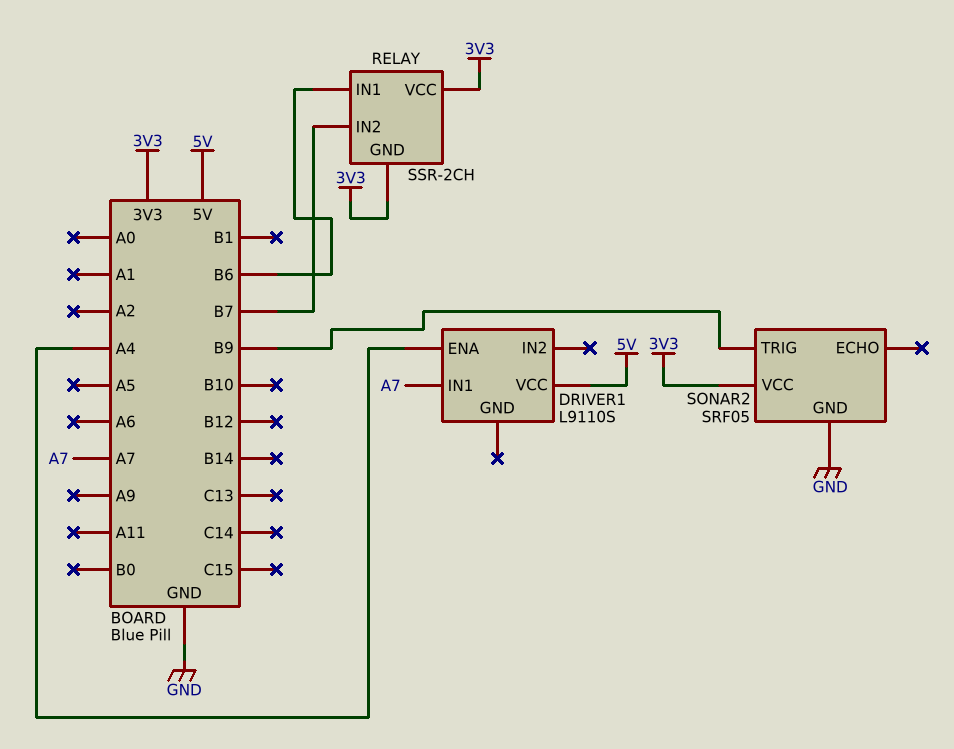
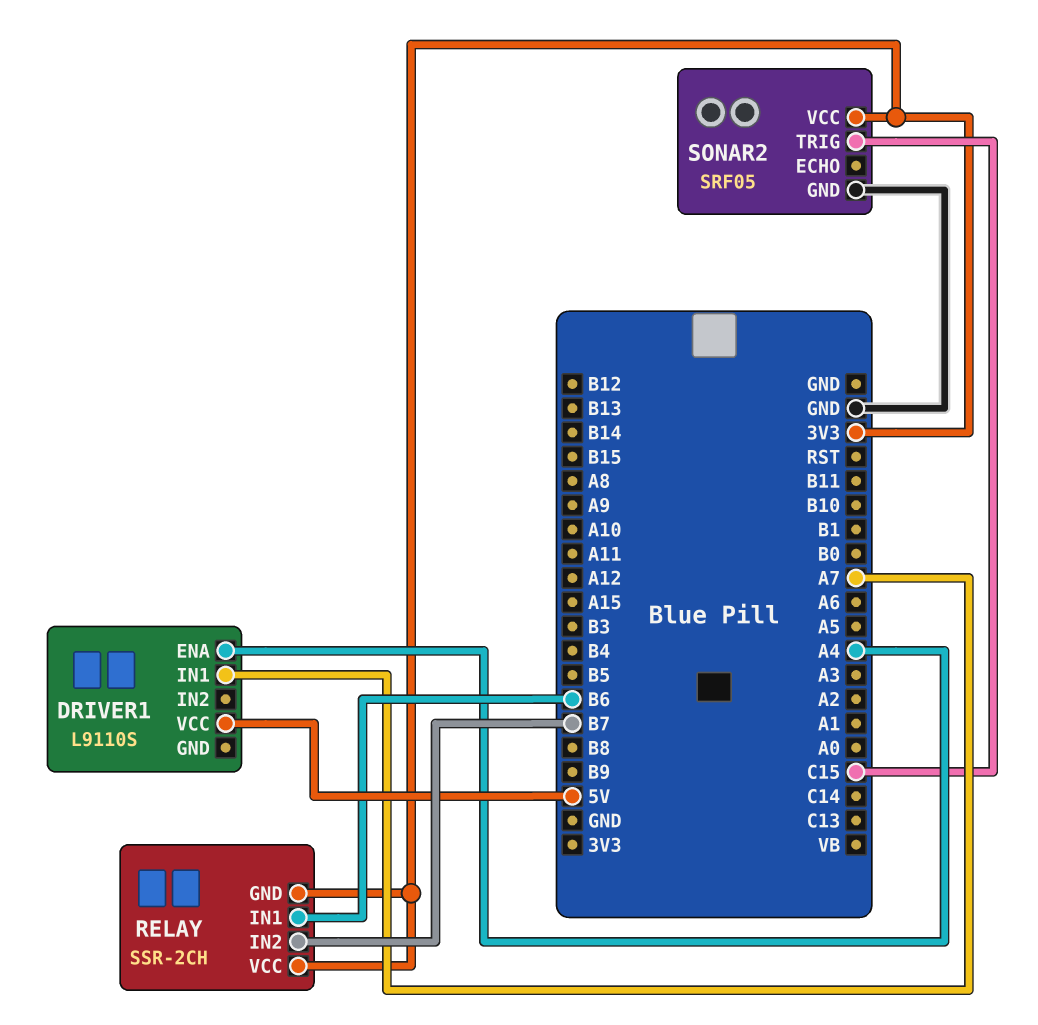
SONAR2 pin TRIG: B9 -> C15

